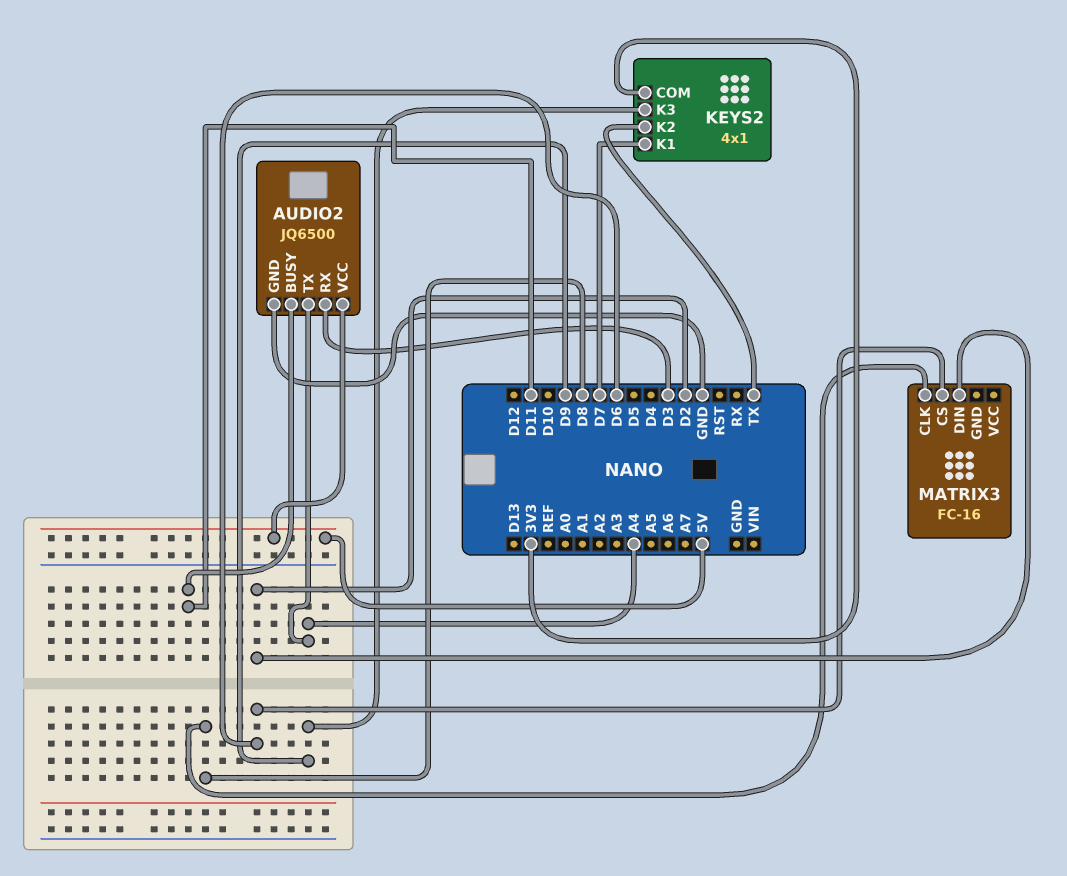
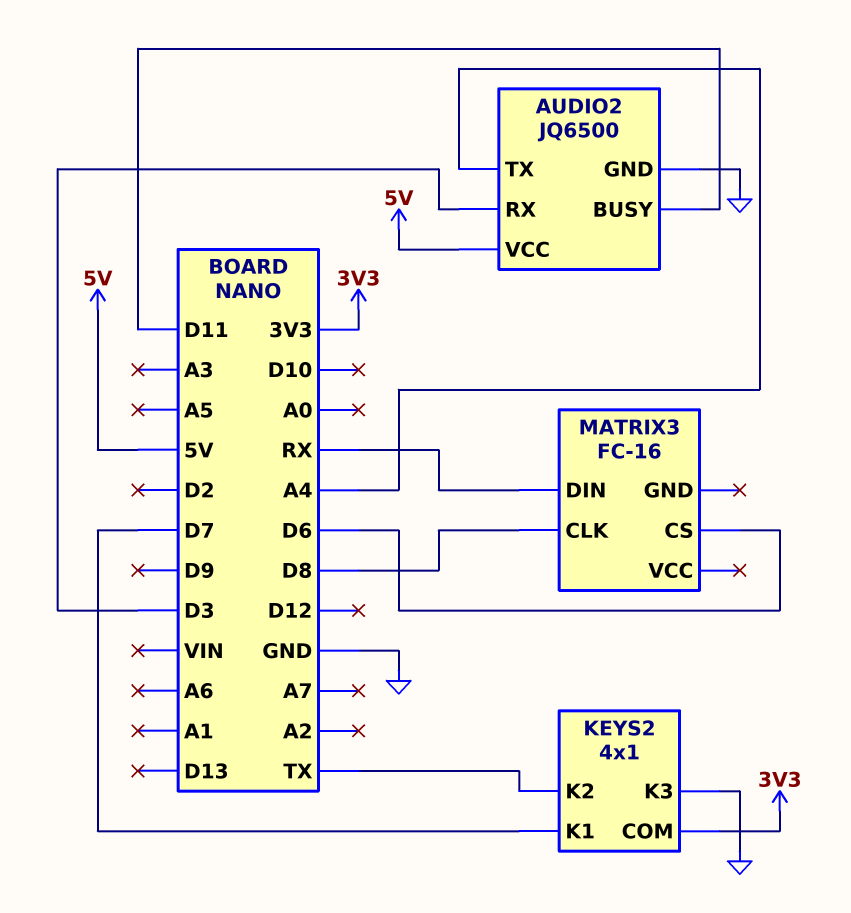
KEYS2 pin K3: D9 -> GND
MATRIX3 pin DIN: D2 -> RX

